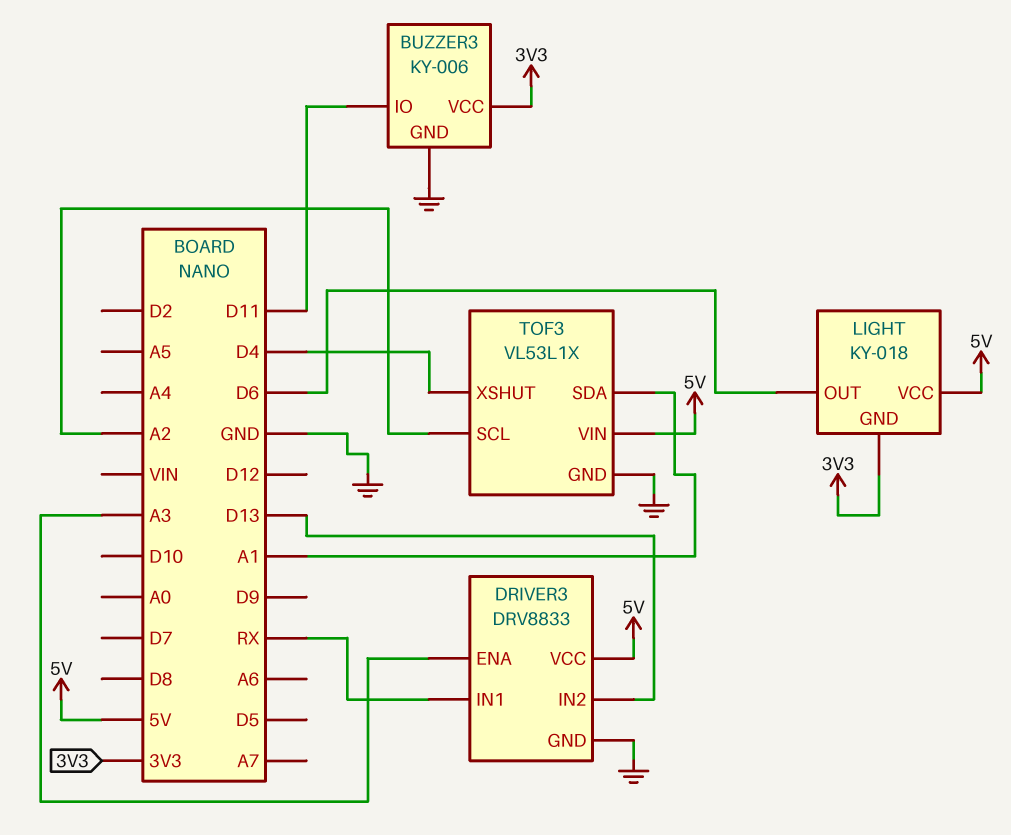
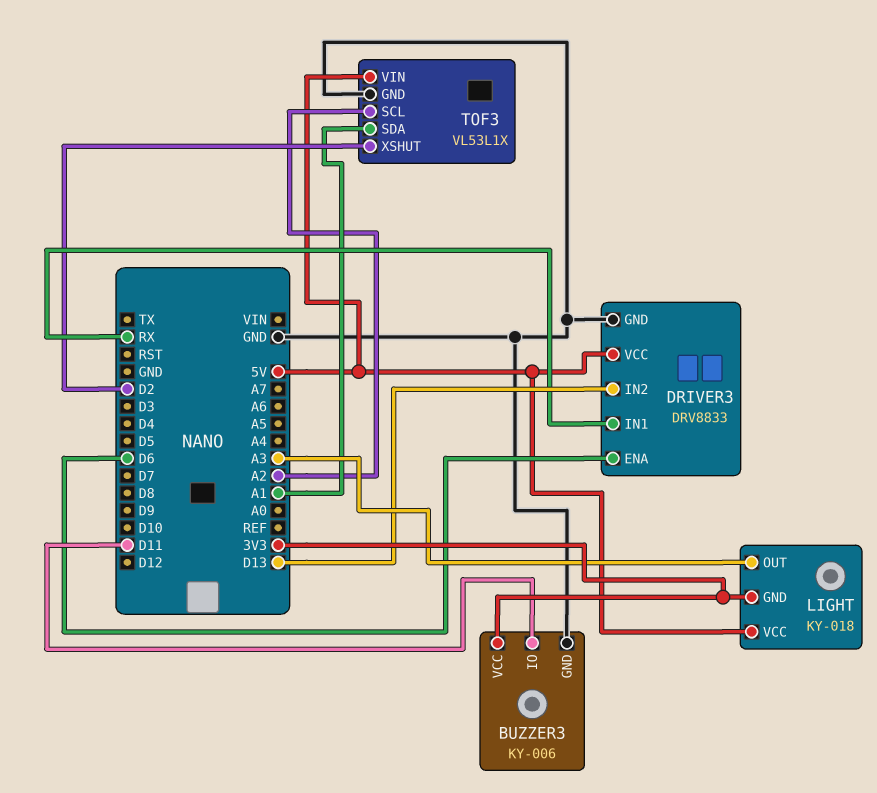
DRIVER3 pin ENA: A3 -> D6
LIGHT pin OUT: D6 -> A3
TOF3 pin XSHUT: D4 -> D2

